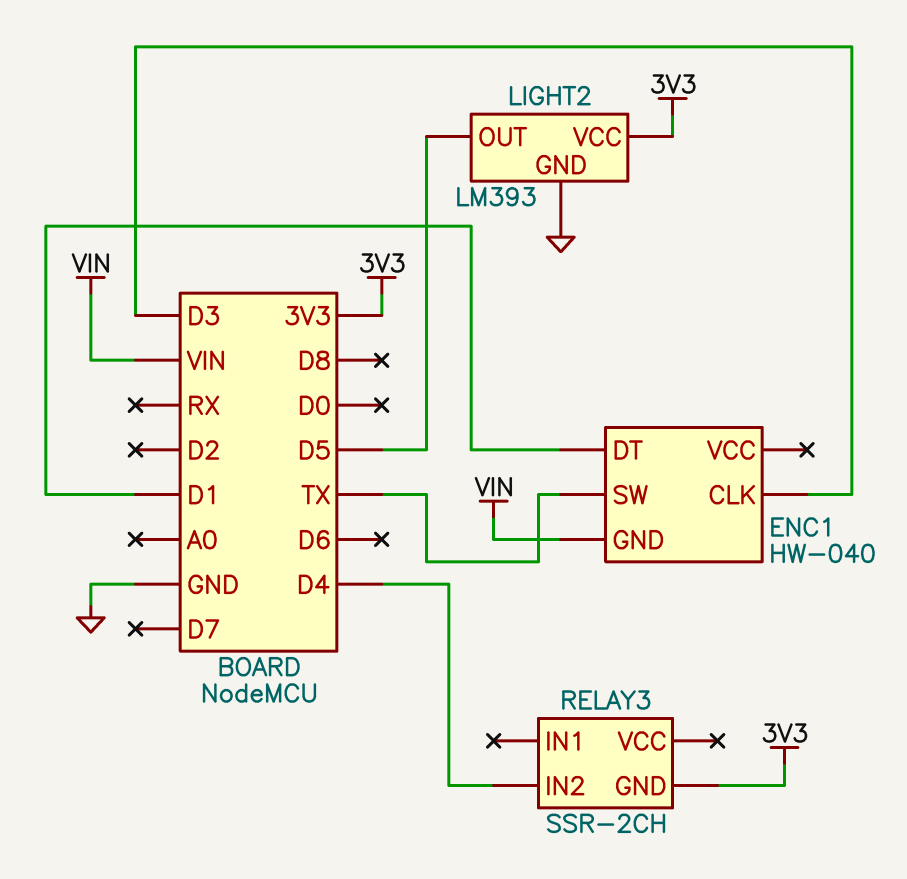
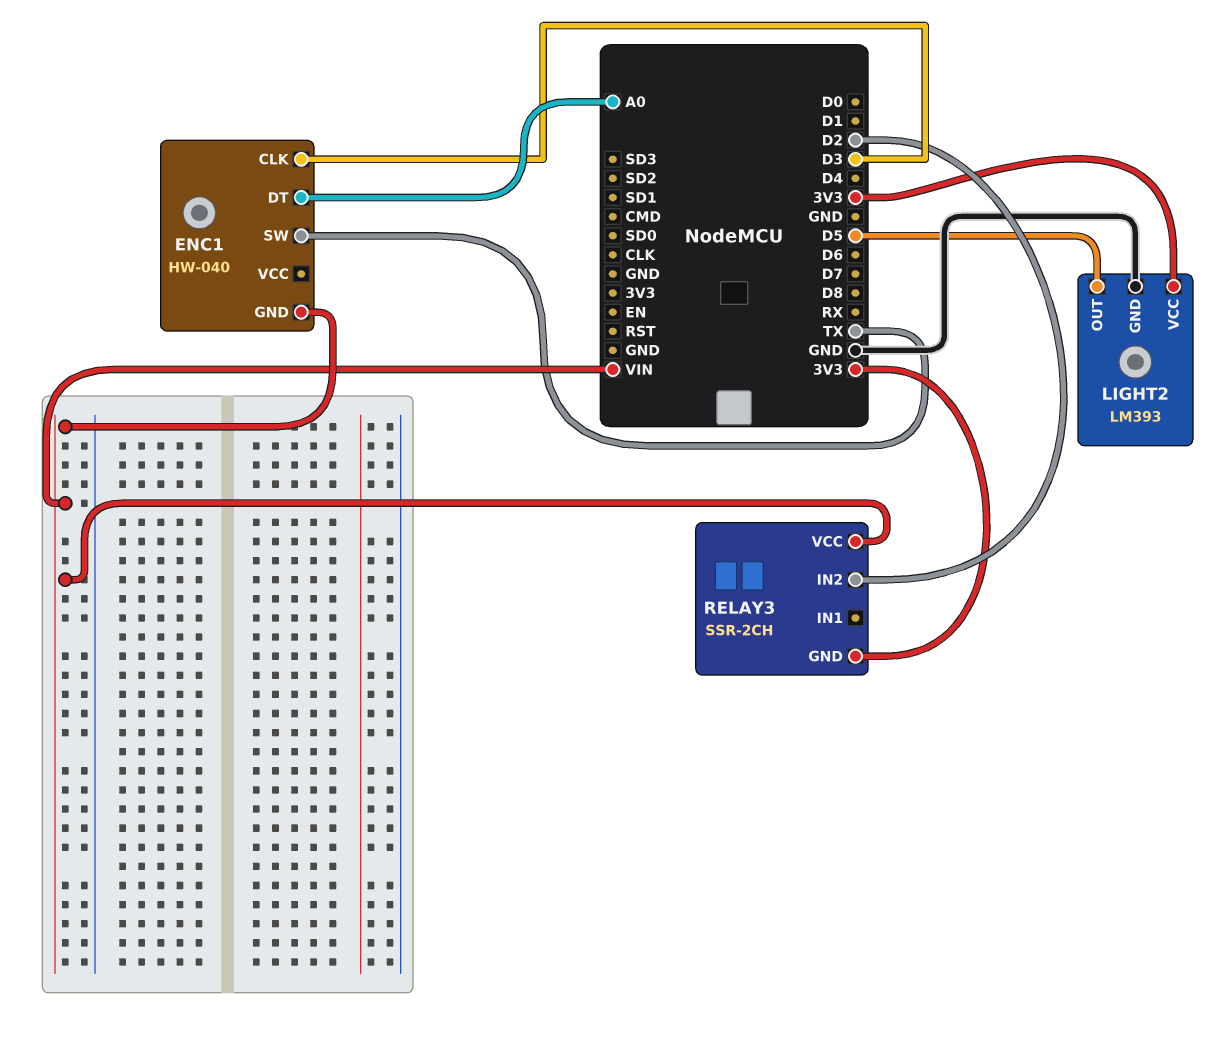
ENC1 pin DT: D1 -> A0
RELAY3 pin IN2: D4 -> D2
RELAY3 pin VCC: none -> VIN

